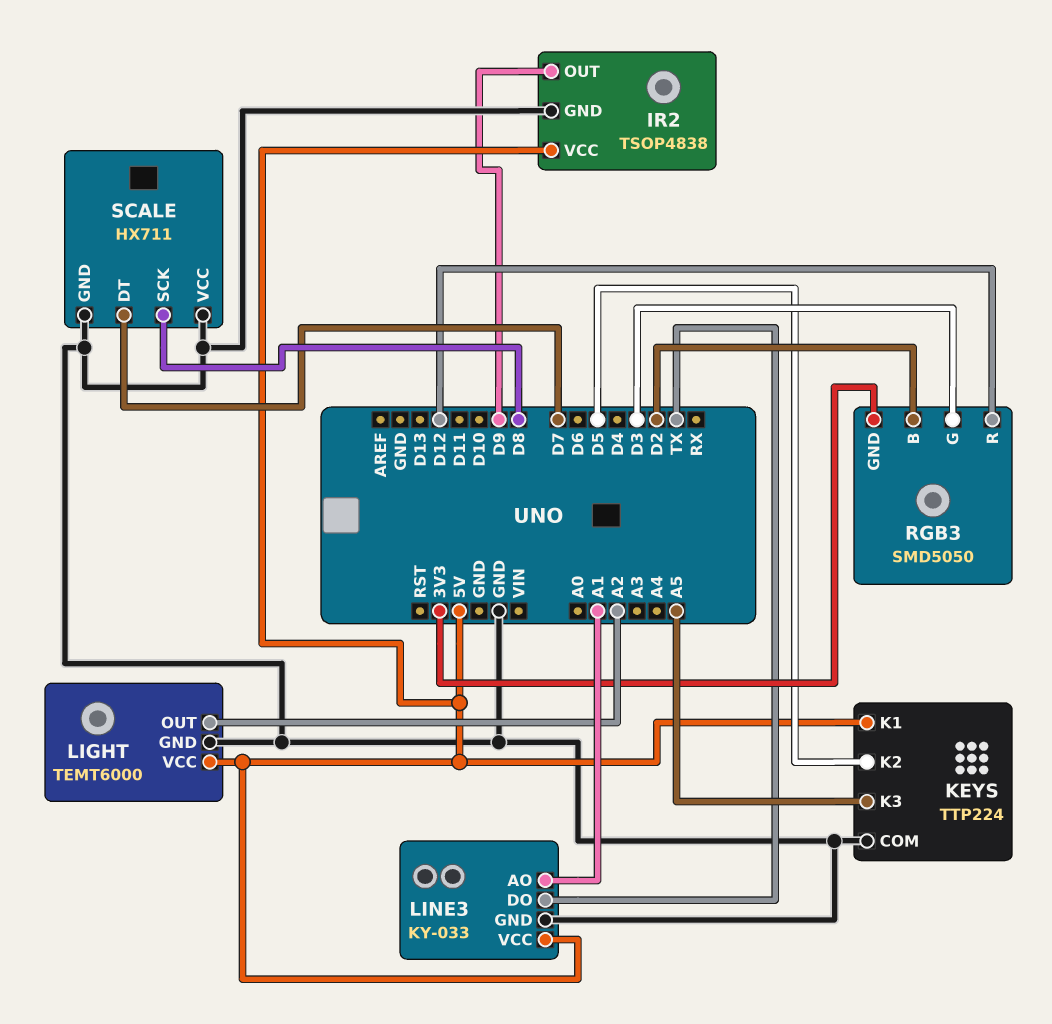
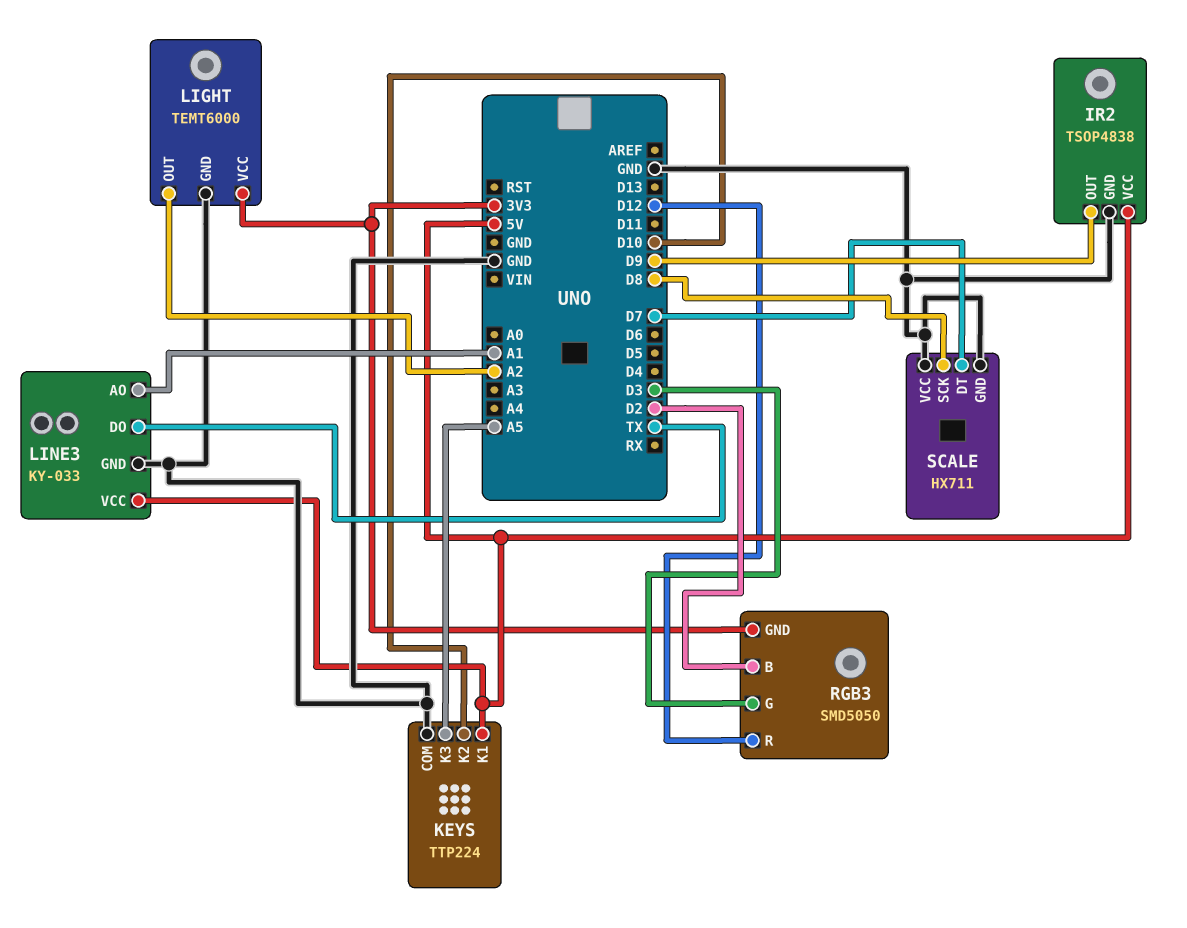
KEYS pin K2: D5 -> D10
LIGHT pin VCC: 5V -> 3V3

